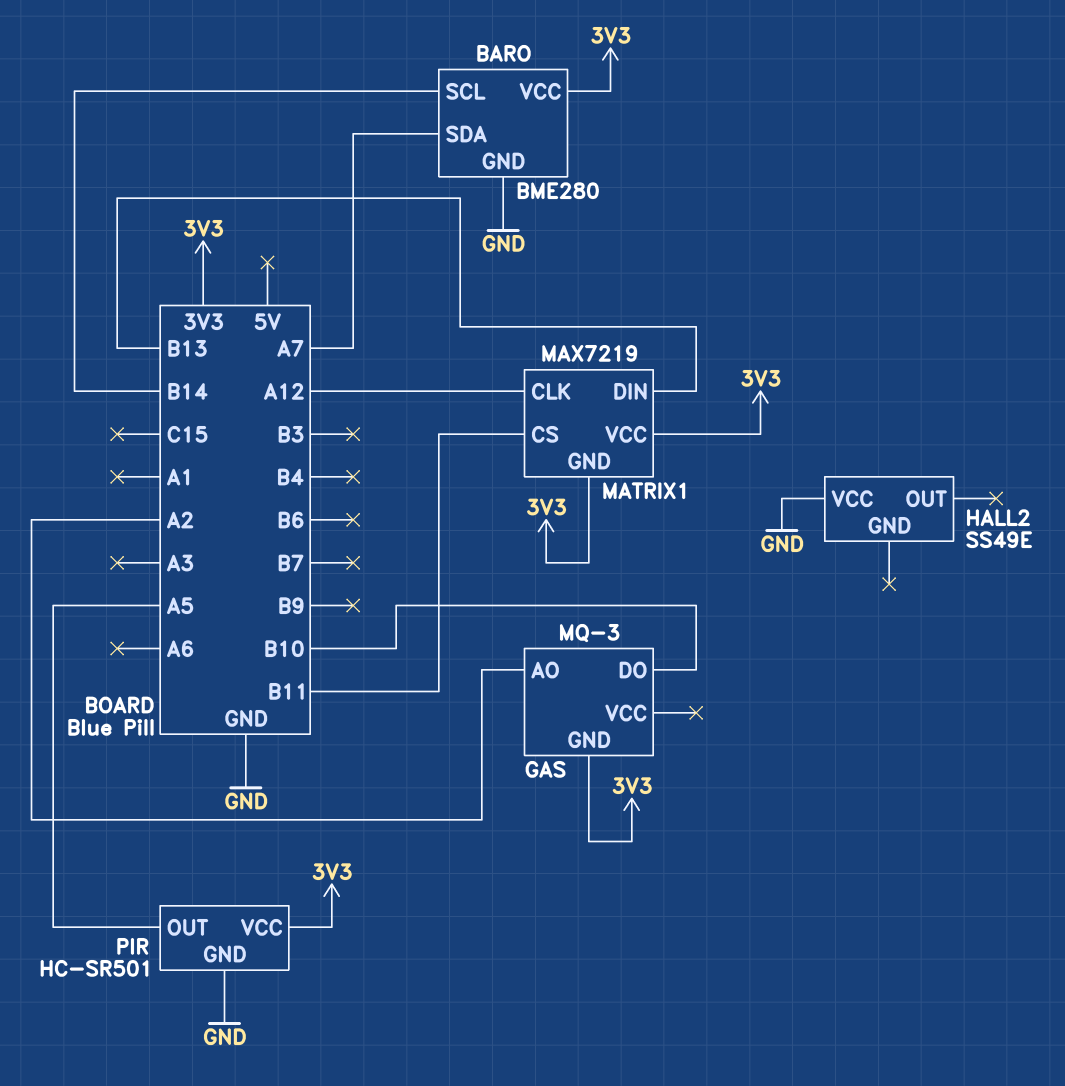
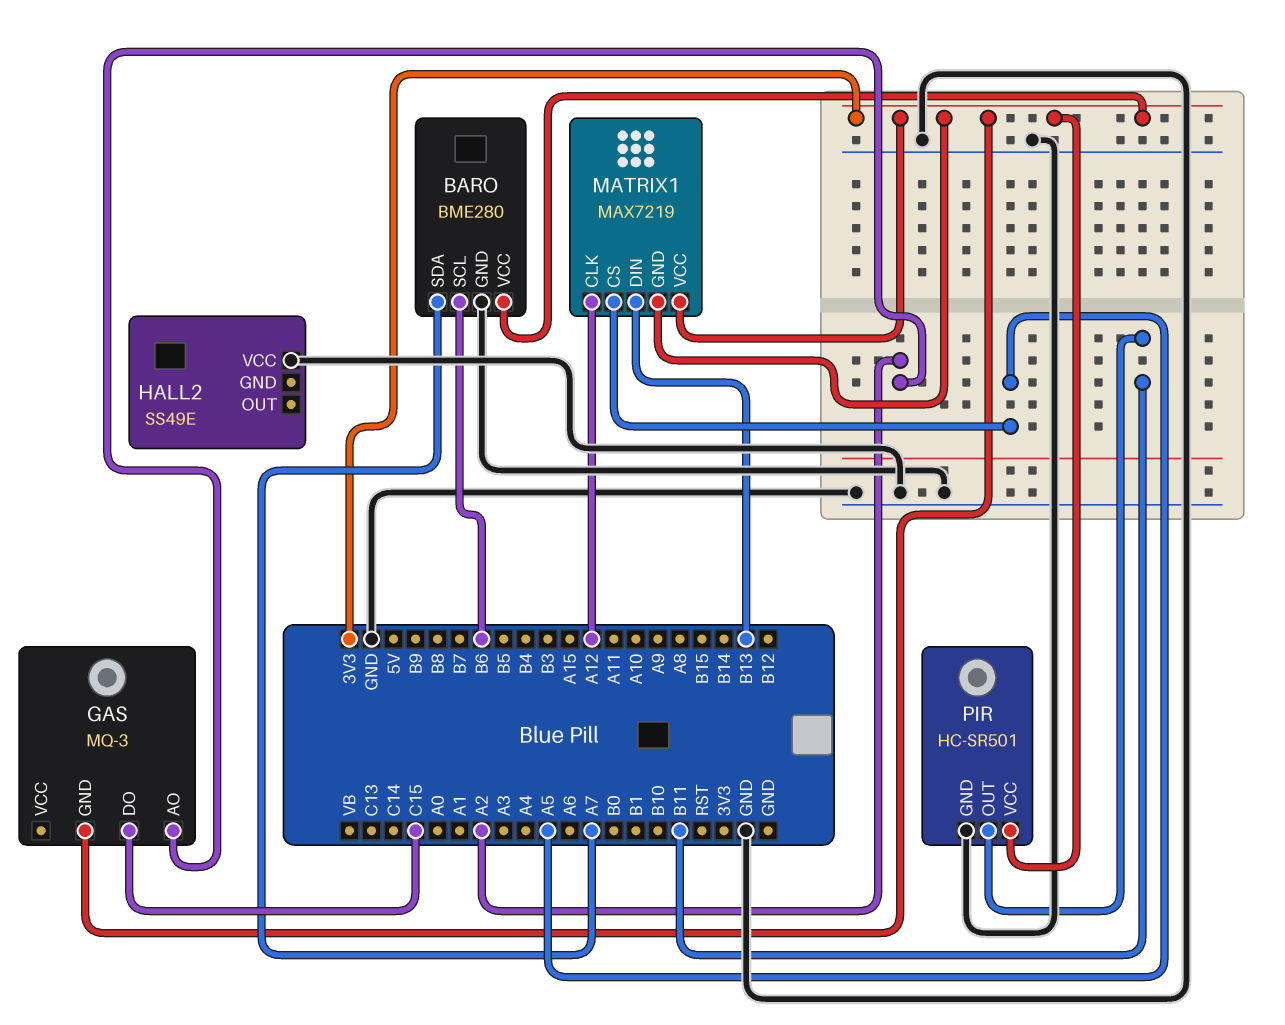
BARO pin SCL: B14 -> B6
GAS pin DO: B10 -> C15
MATRIX1 pin CS: B11 -> A5
PIR pin OUT: A5 -> B11

